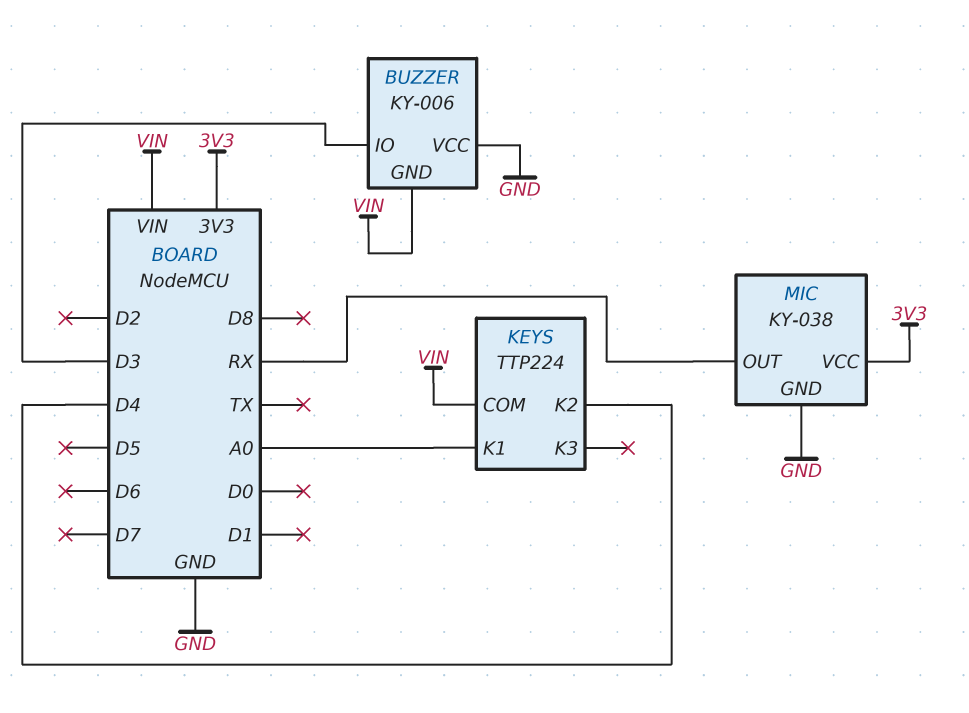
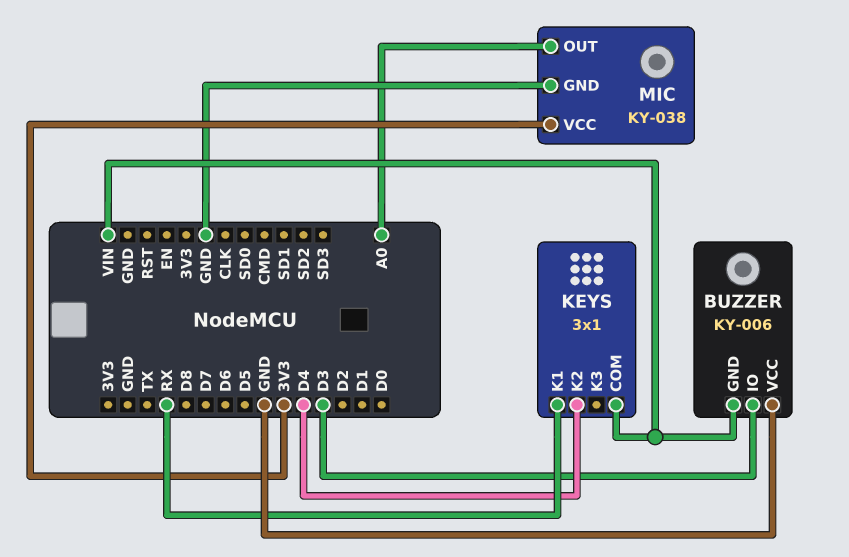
KEYS: TTP224 -> 3x1
KEYS pin K1: A0 -> RX
MIC pin OUT: RX -> A0

